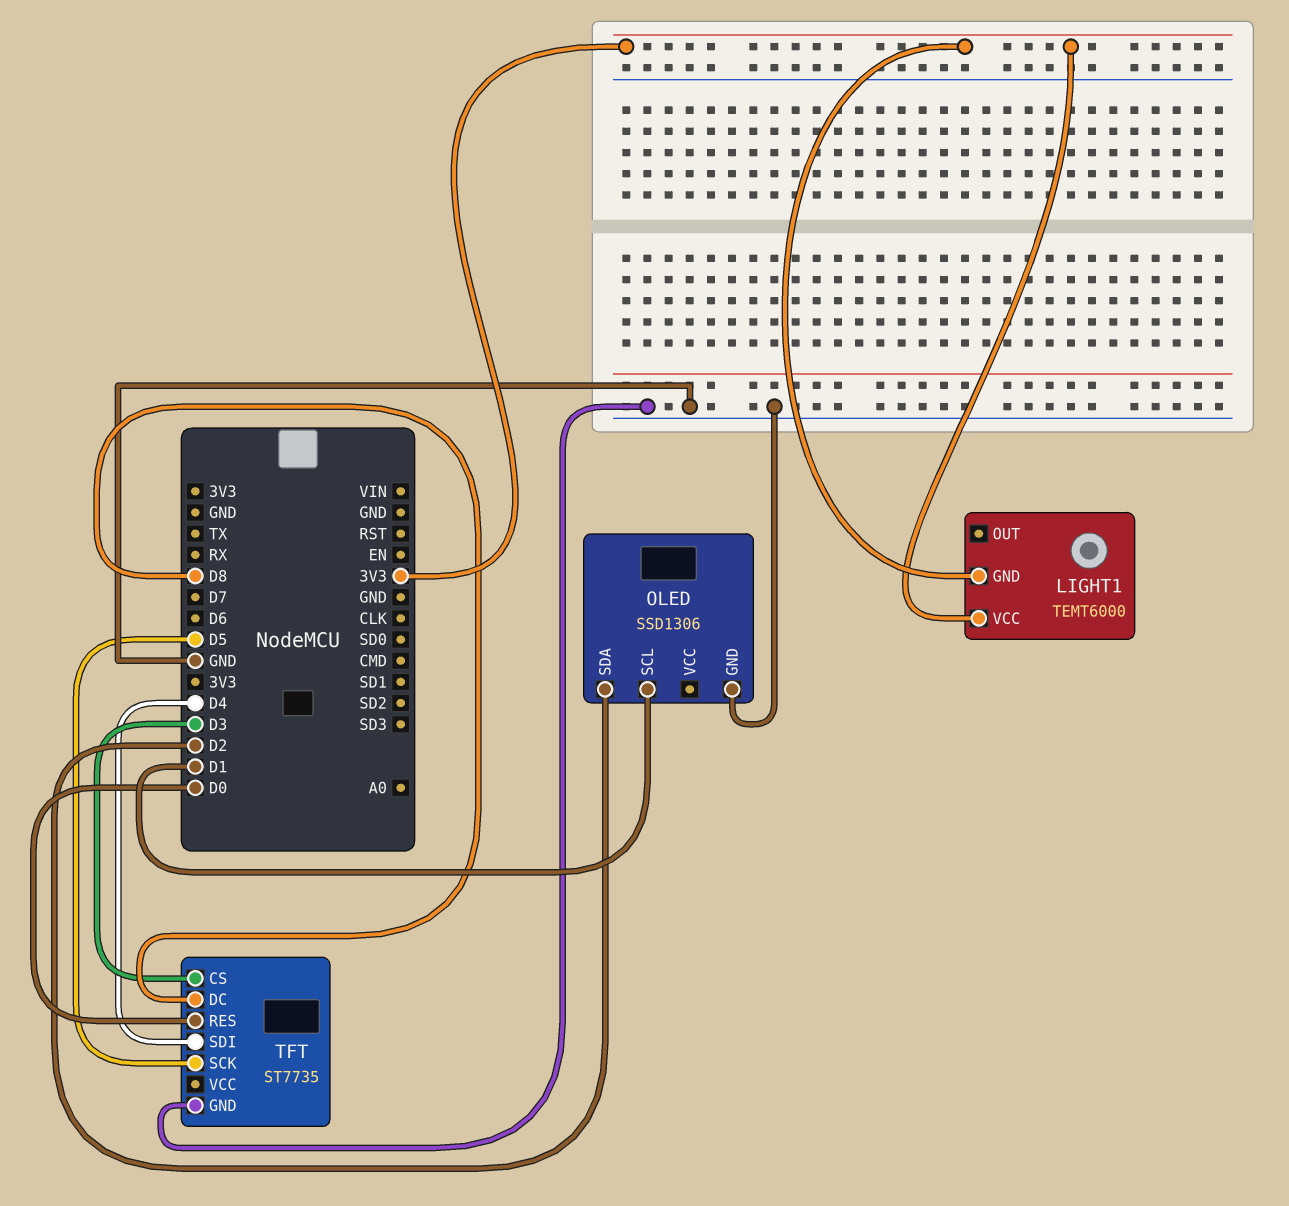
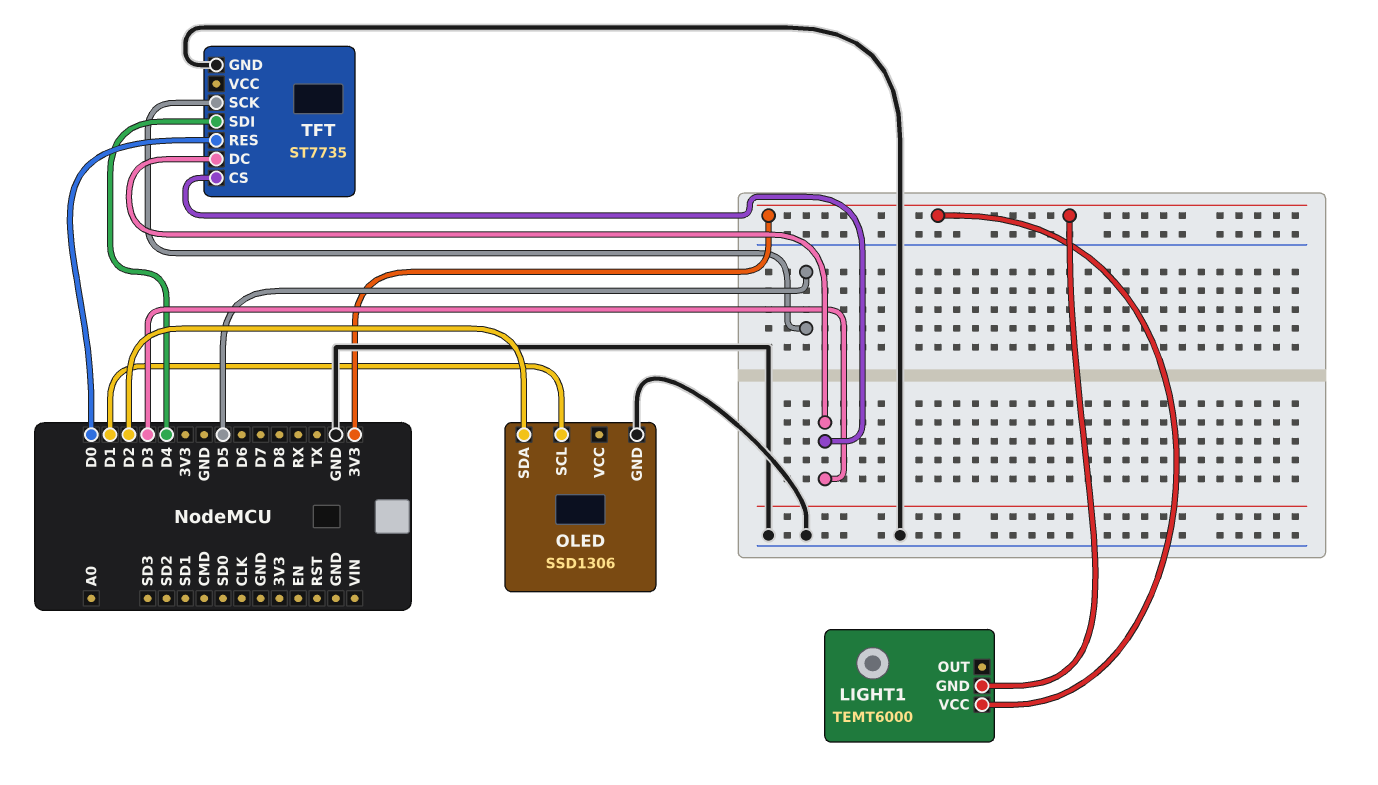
TFT pin DC: D8 -> D3

